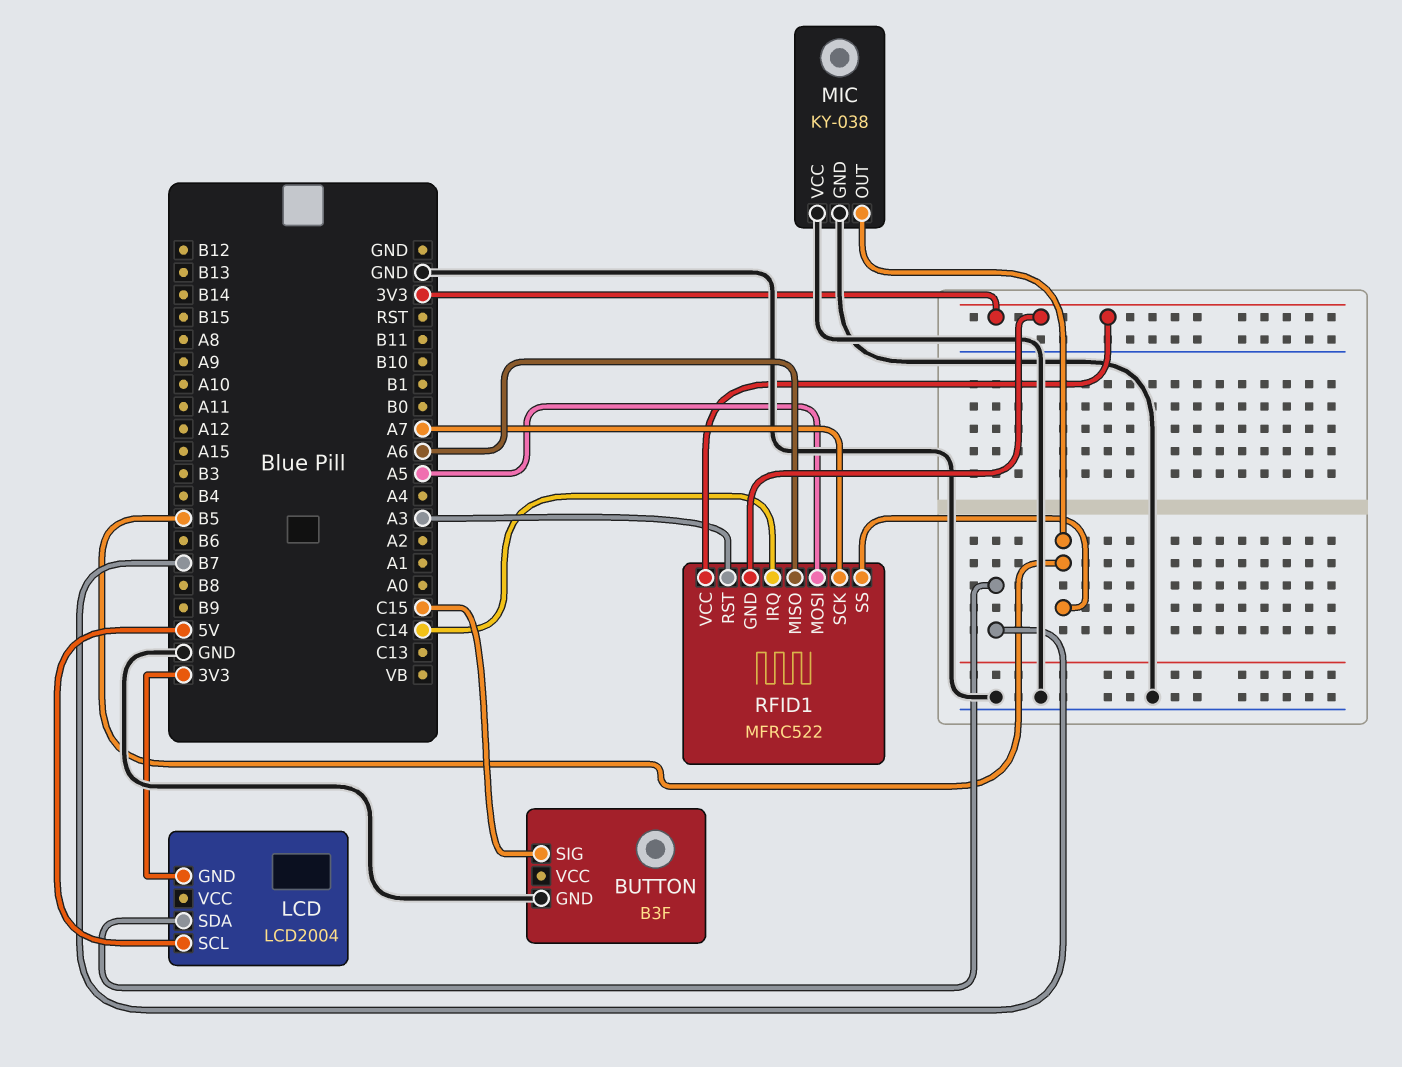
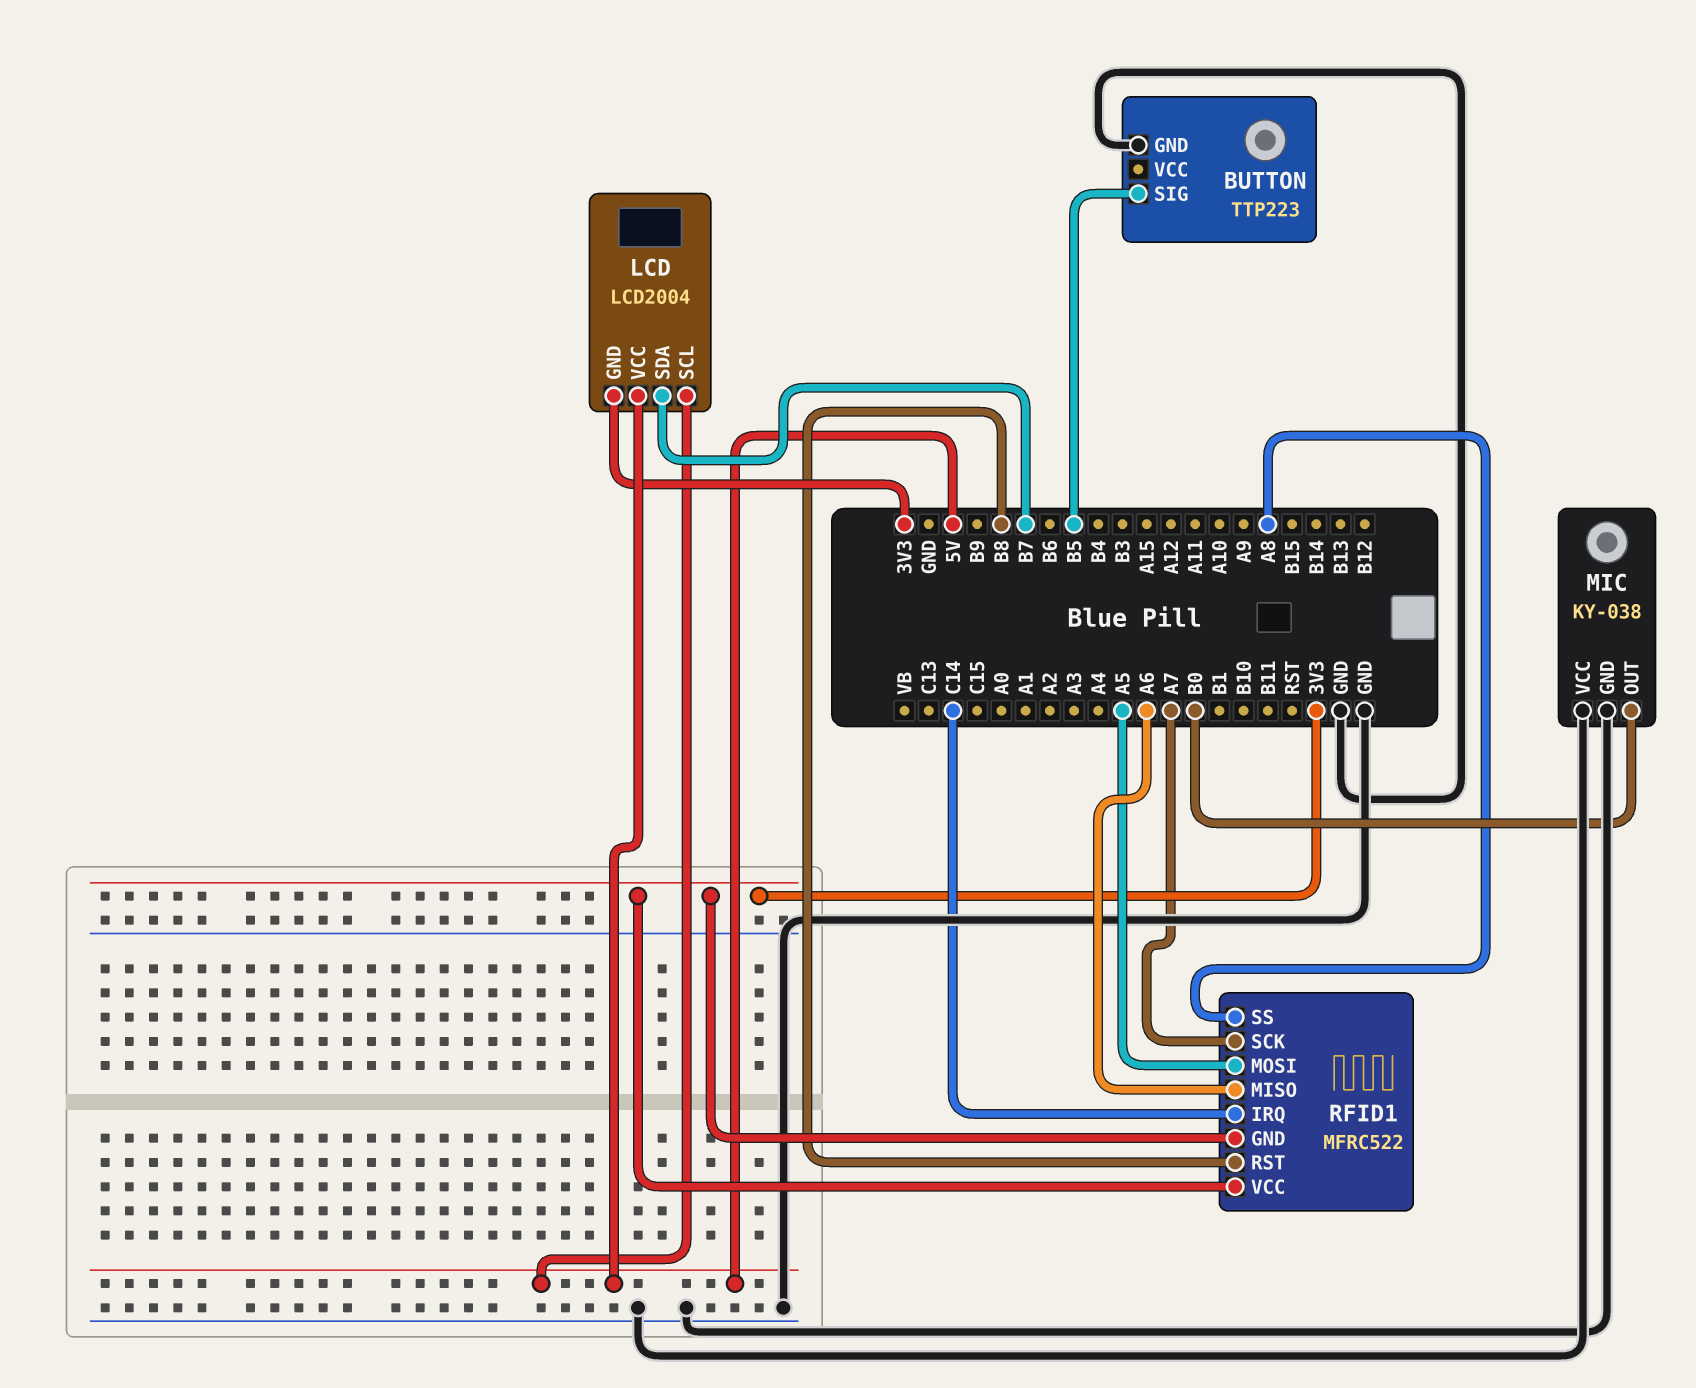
BUTTON: B3F -> TTP223
BUTTON pin SIG: C15 -> B5
LCD pin VCC: none -> 5V
MIC pin OUT: B5 -> B0
RFID1 pin RST: A3 -> B8
RFID1 pin SS: B5 -> A8

